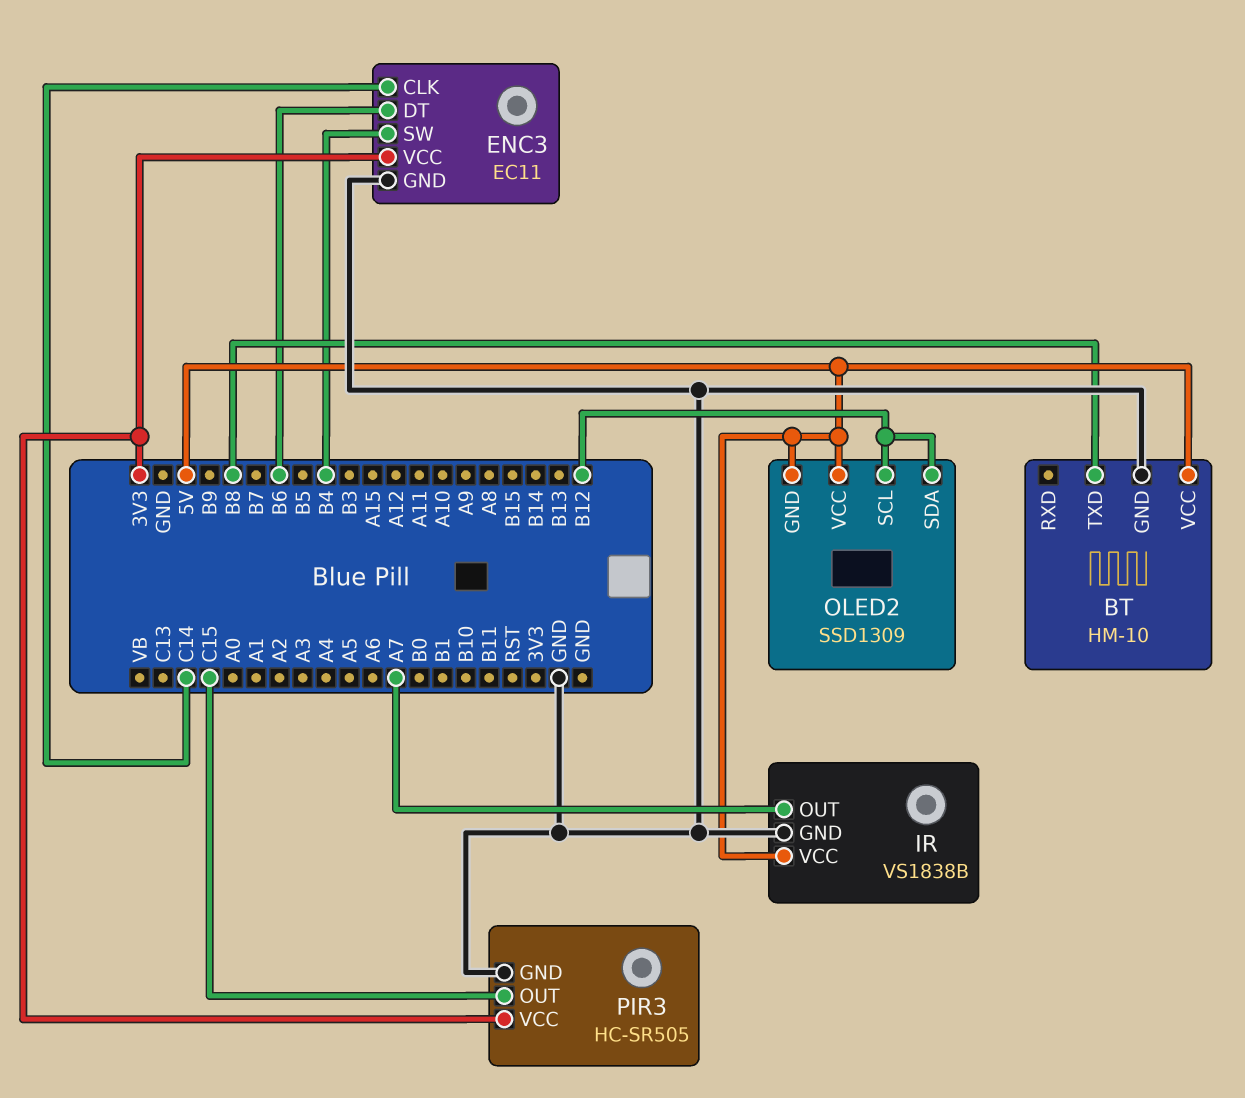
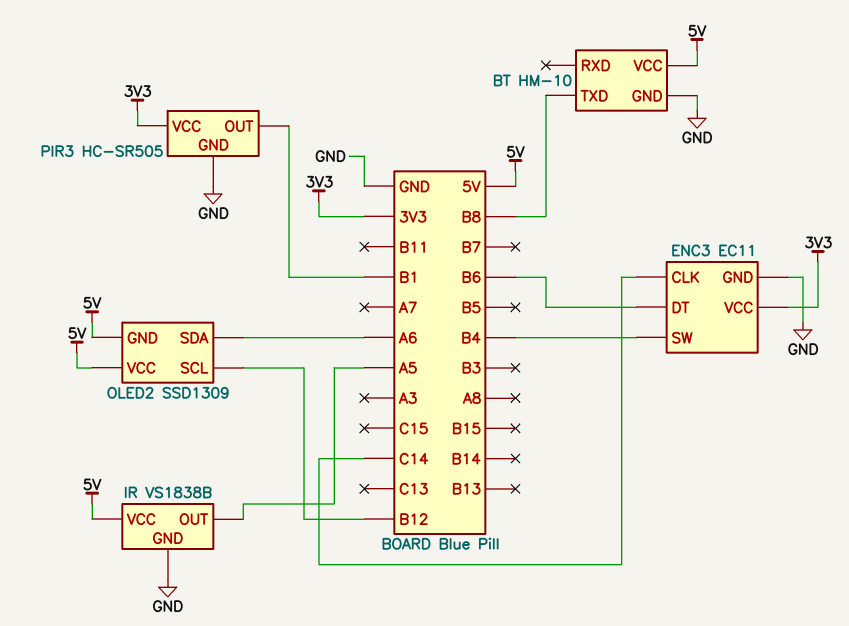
IR pin OUT: A7 -> A5
OLED2 pin SDA: B12 -> A6
PIR3 pin OUT: C15 -> B1

